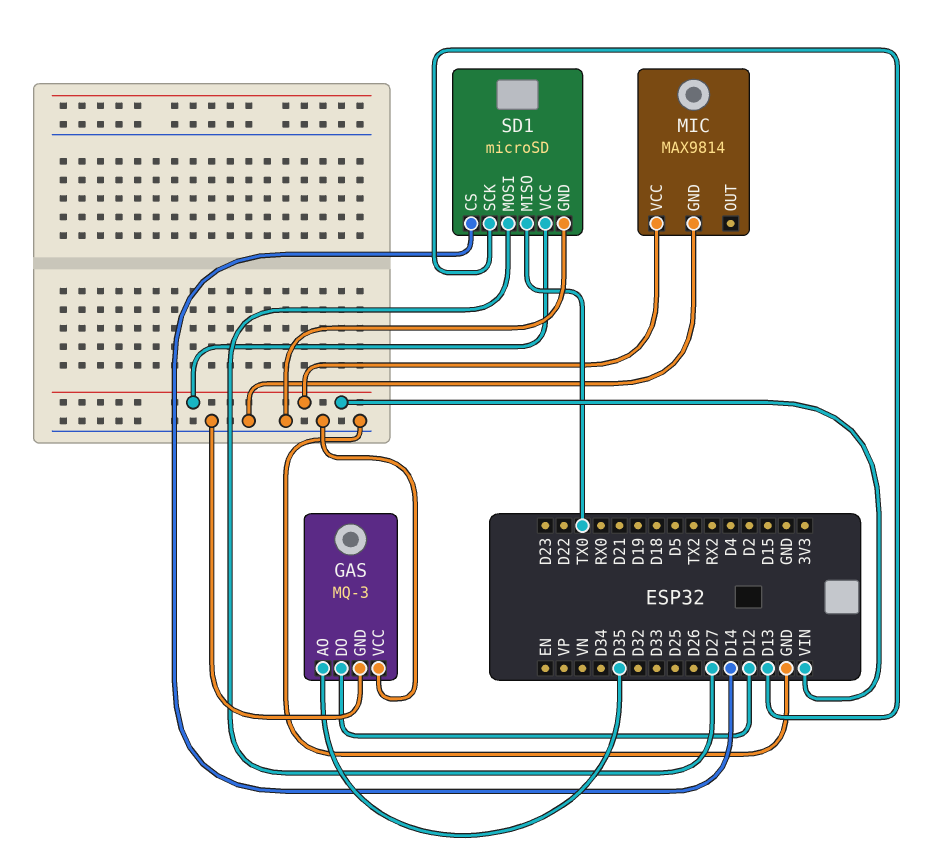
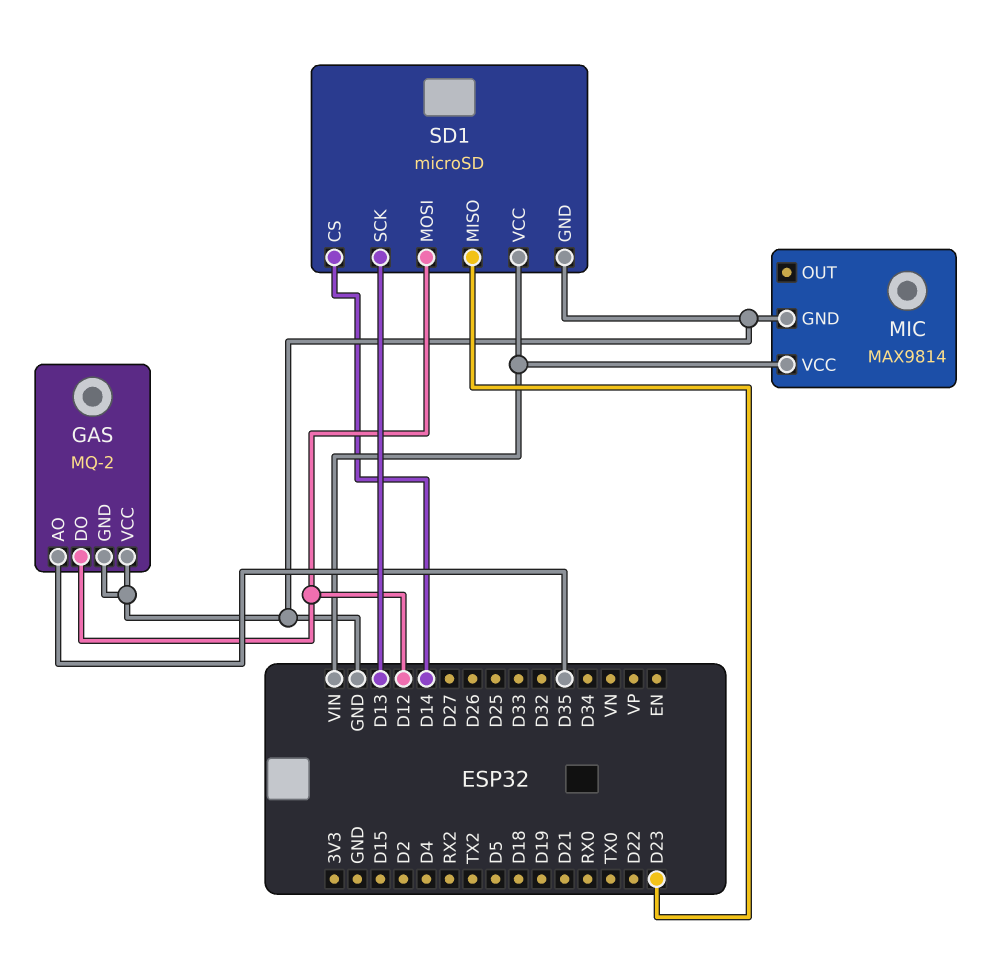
GAS: MQ-3 -> MQ-2
SD1 pin MISO: TX0 -> D23
SD1 pin MOSI: D27 -> D12

